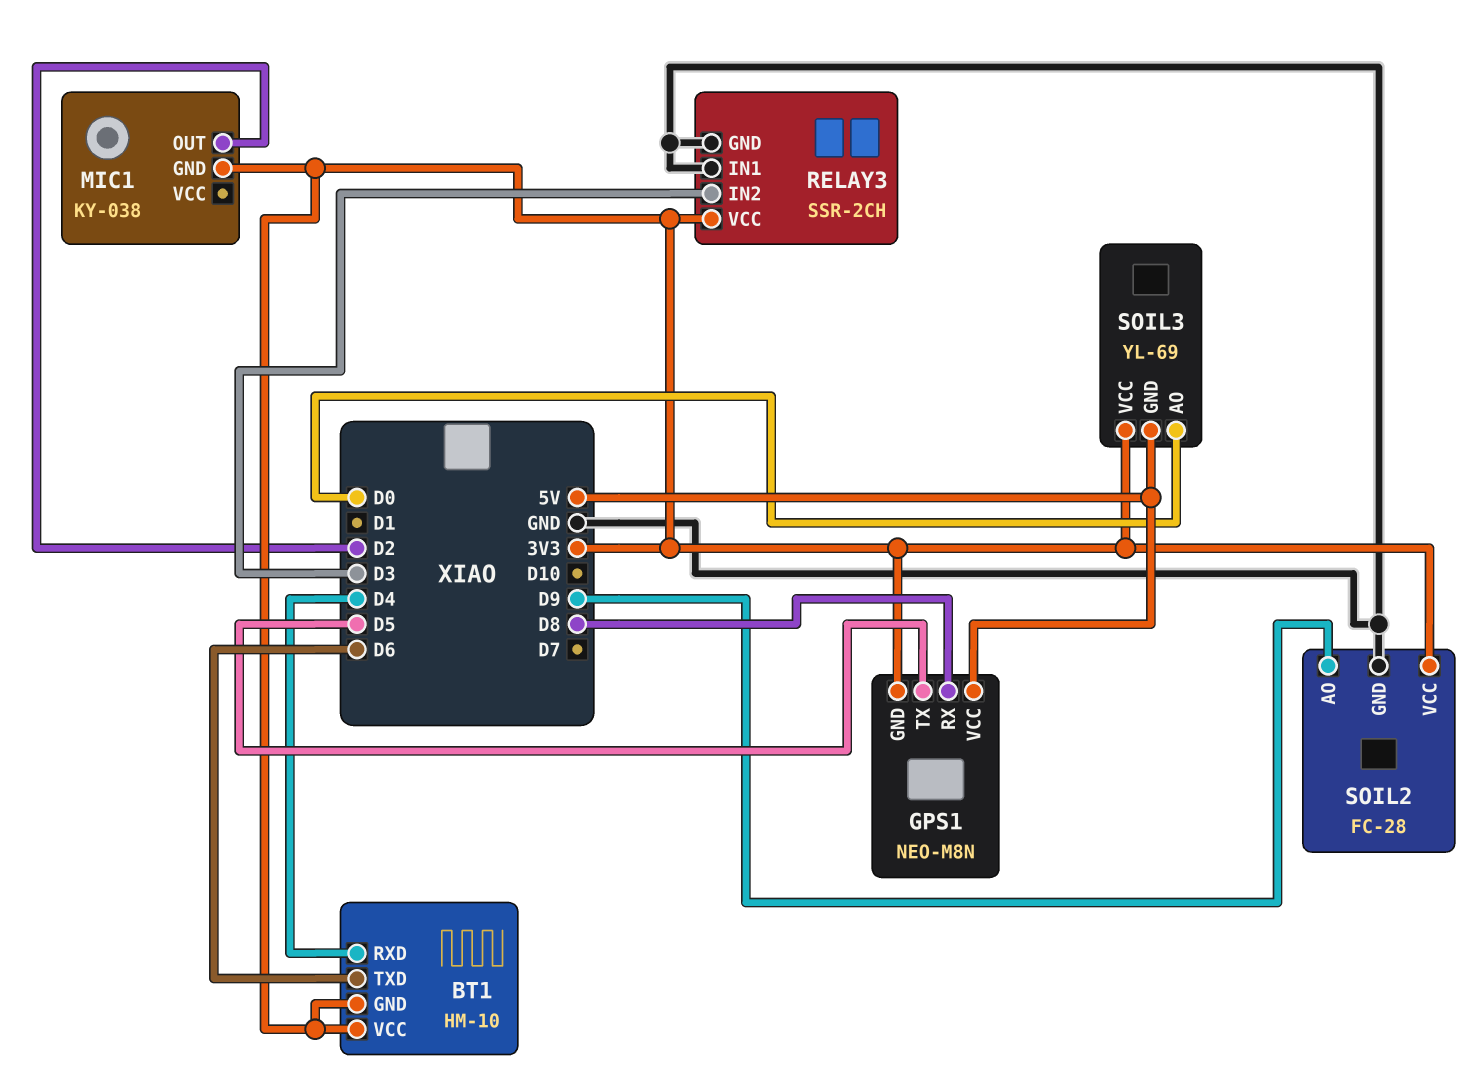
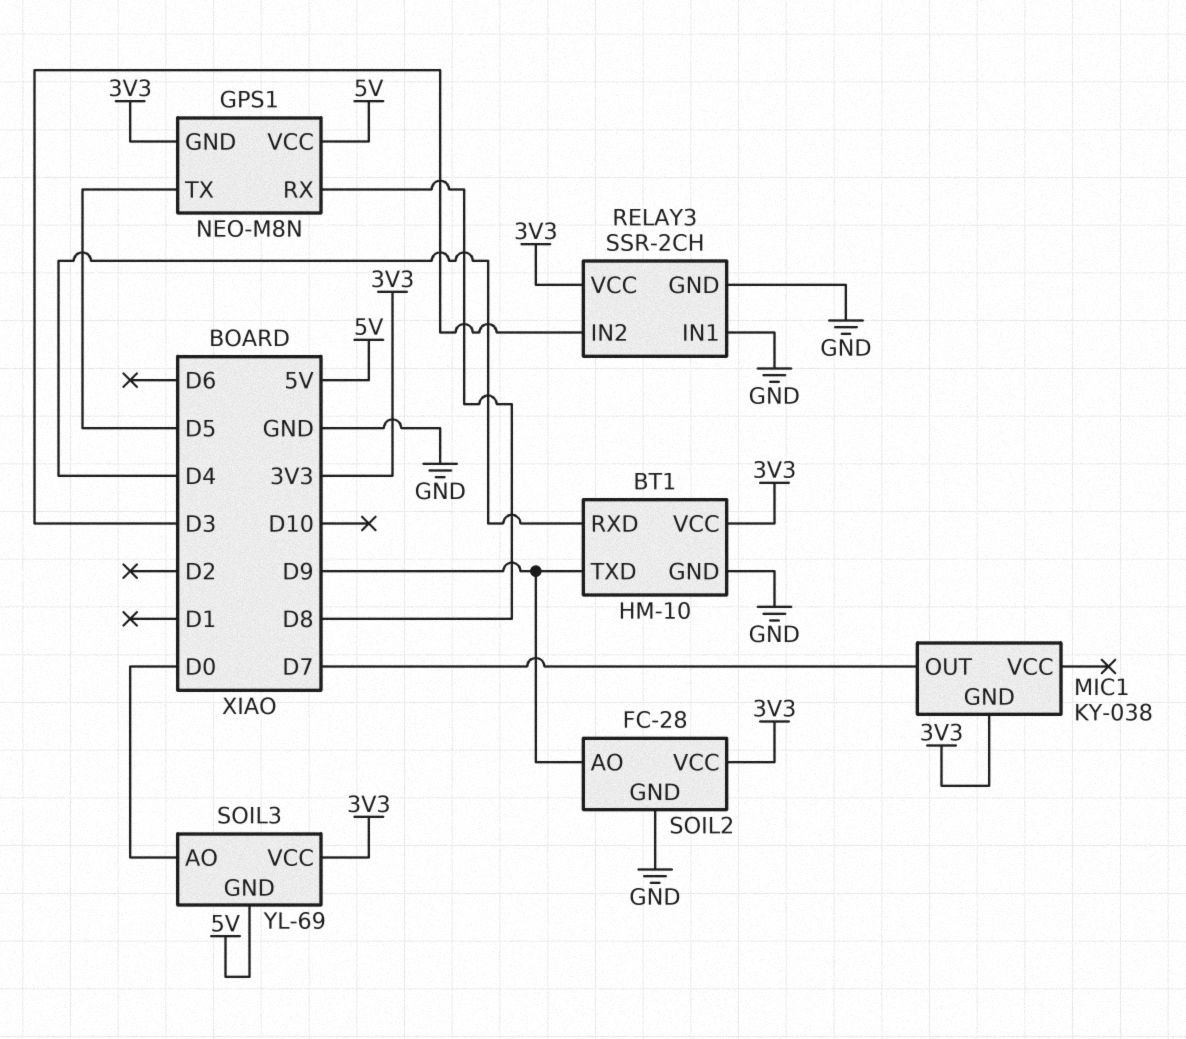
BT1 pin GND: 3V3 -> GND
BT1 pin TXD: D6 -> D9
MIC1 pin OUT: D2 -> D7

